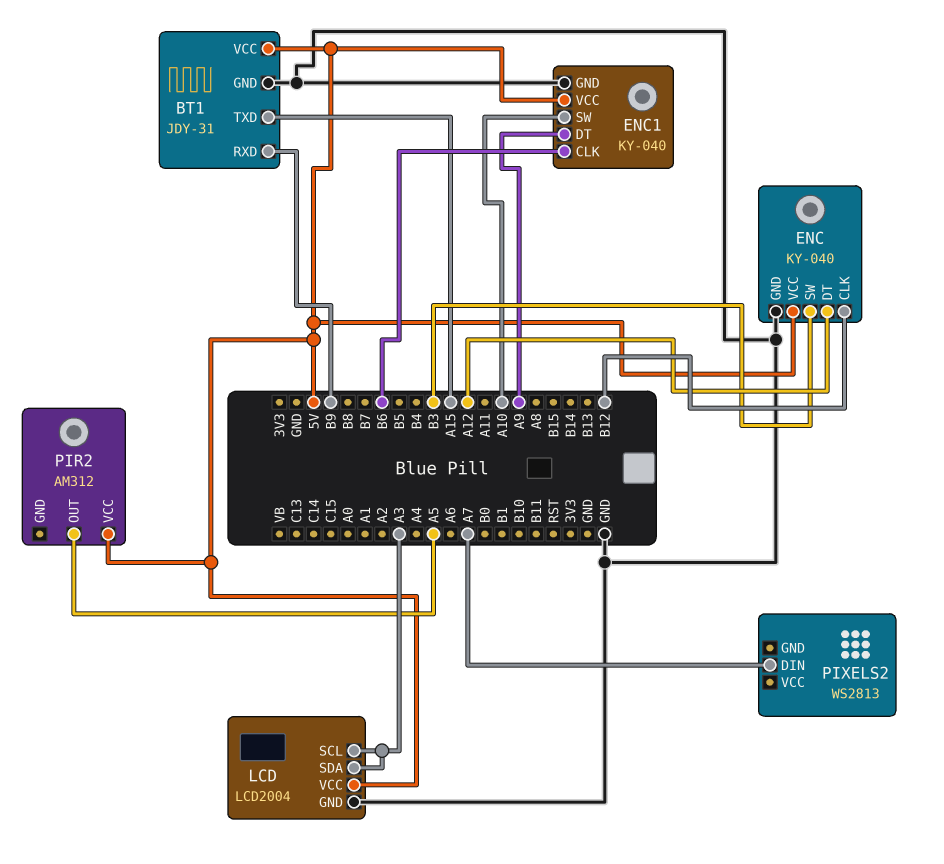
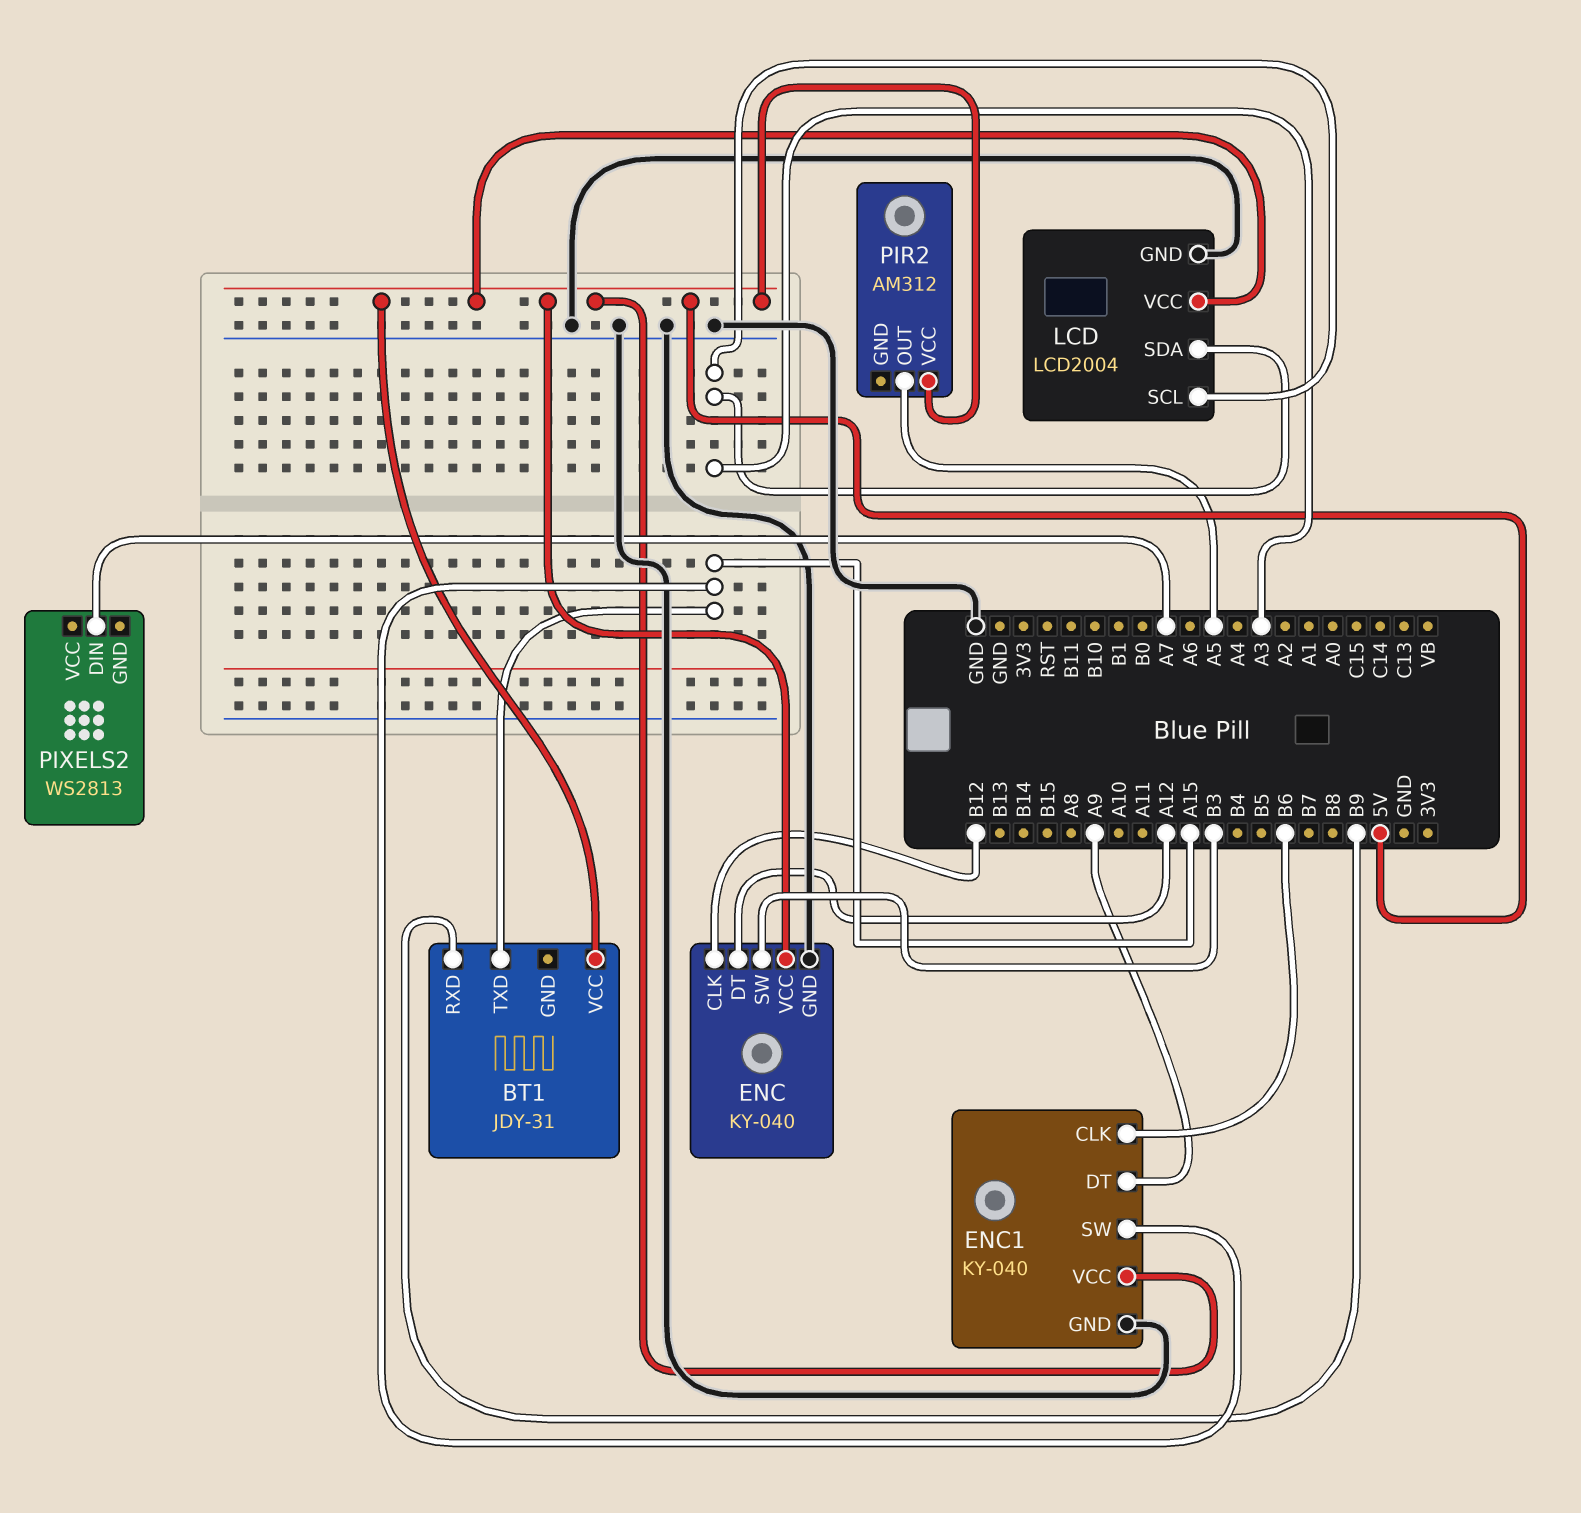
BT1 pin GND: GND -> none
ENC1 pin SW: A10 -> A15

